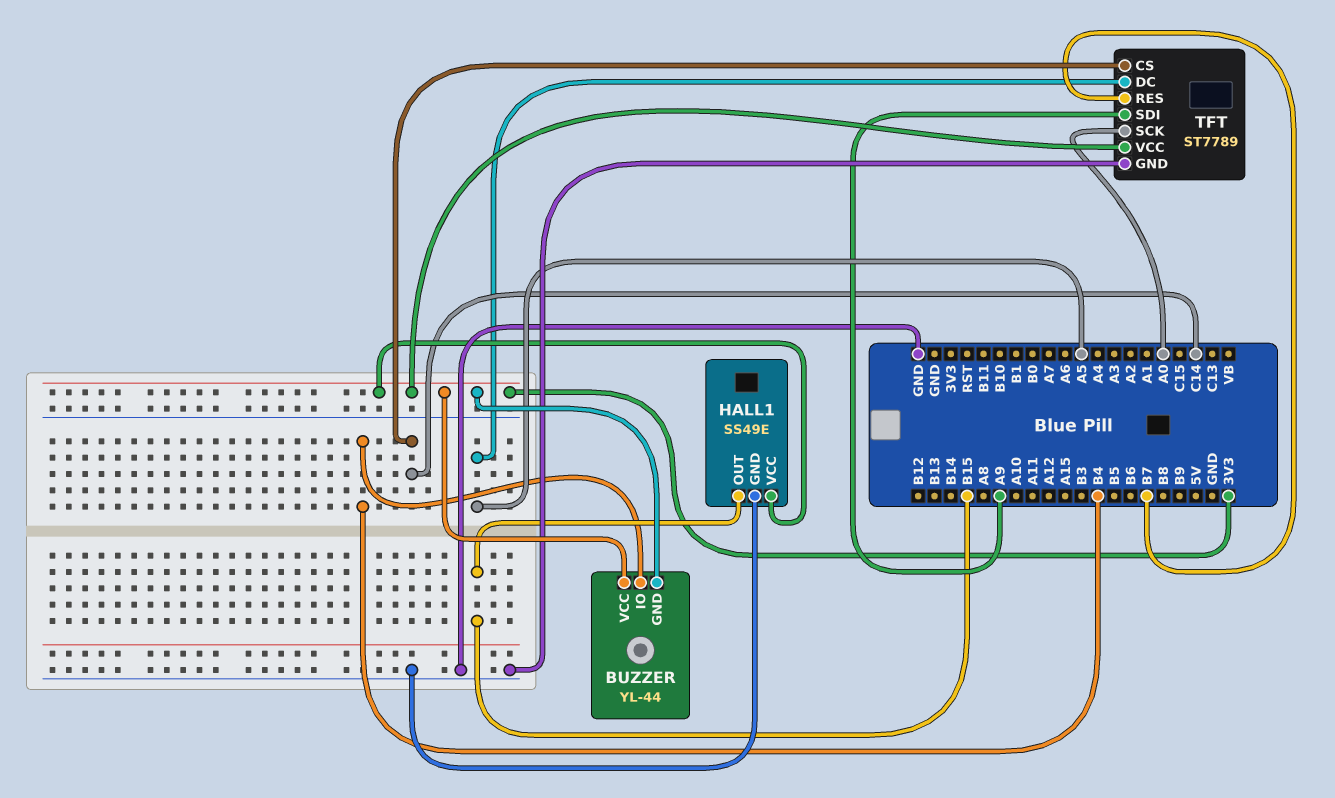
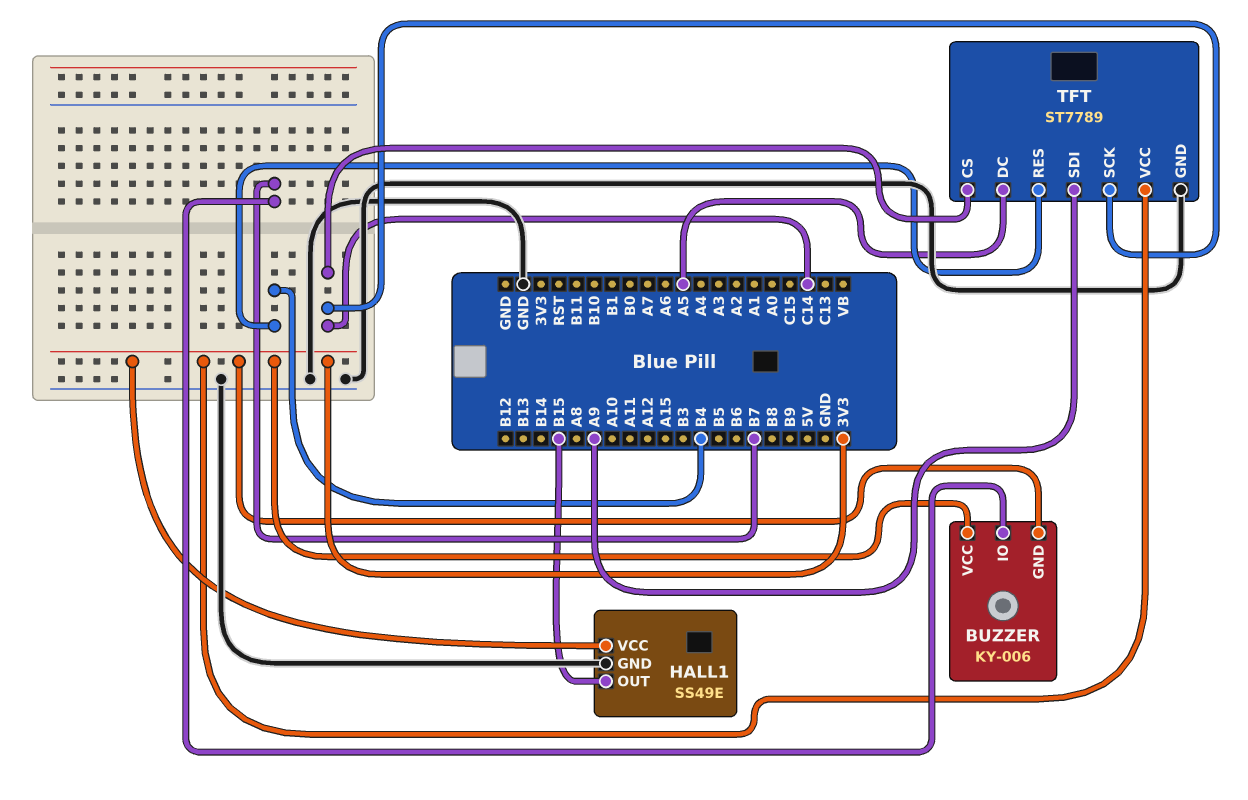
BUZZER: YL-44 -> KY-006
BUZZER pin IO: B4 -> B7
TFT pin RES: B7 -> B4
TFT pin SCK: A0 -> C14

